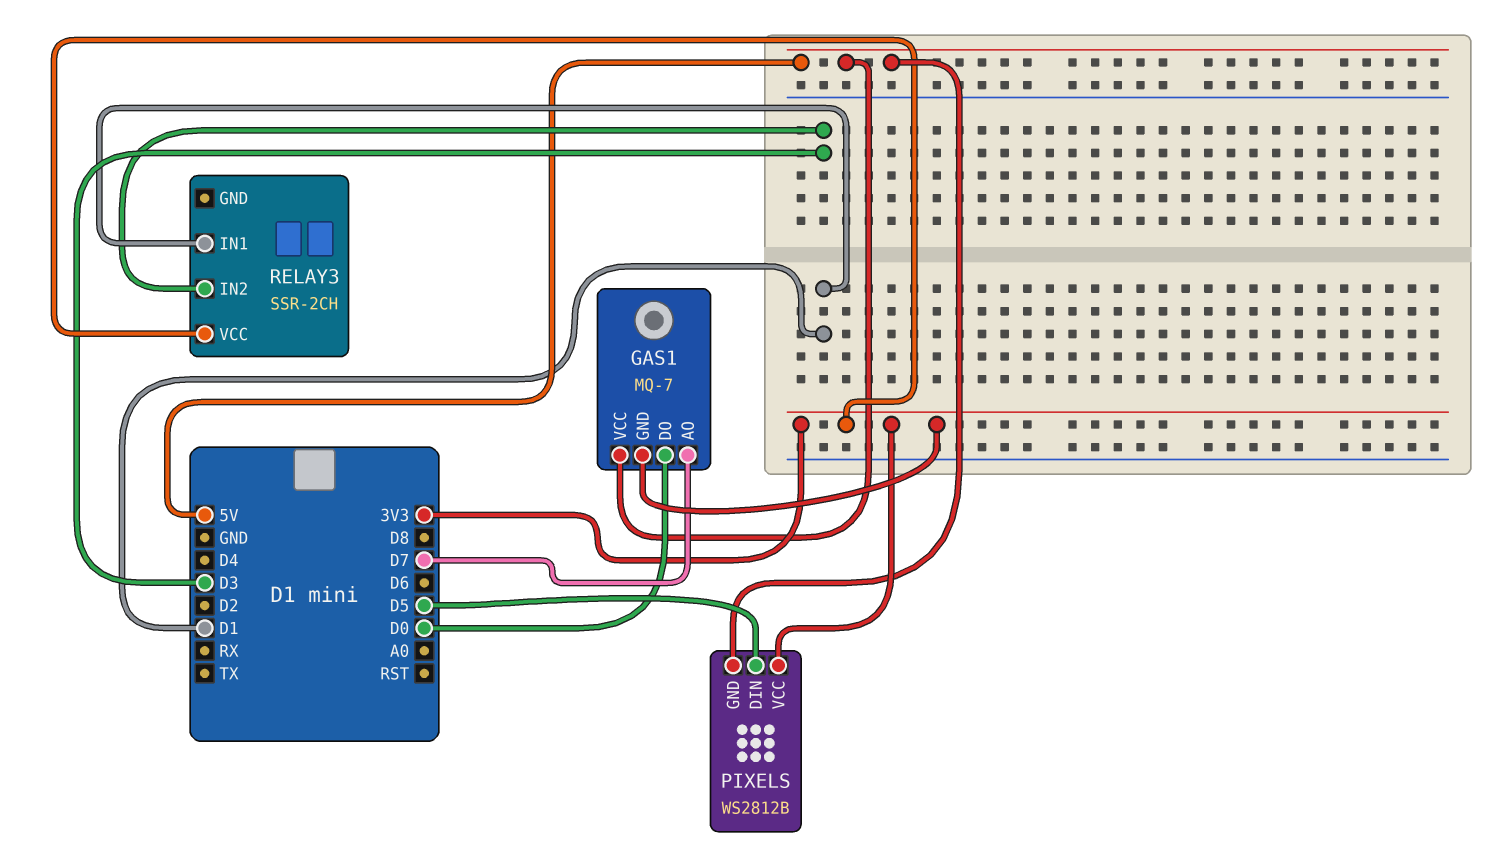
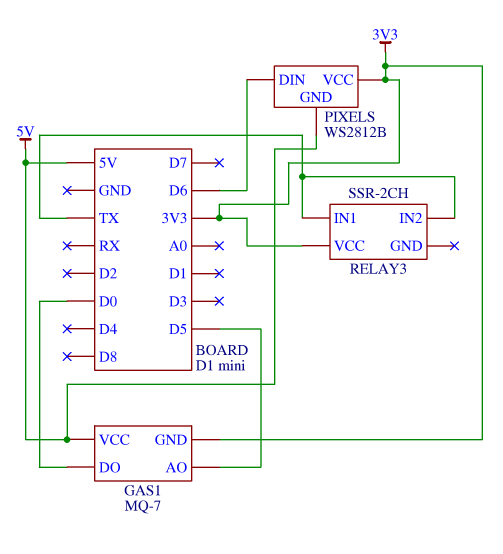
GAS1 pin AO: D7 -> D5
PIXELS pin DIN: D5 -> D6
RELAY3 pin IN1: D1 -> TX
RELAY3 pin IN2: D3 -> TX

